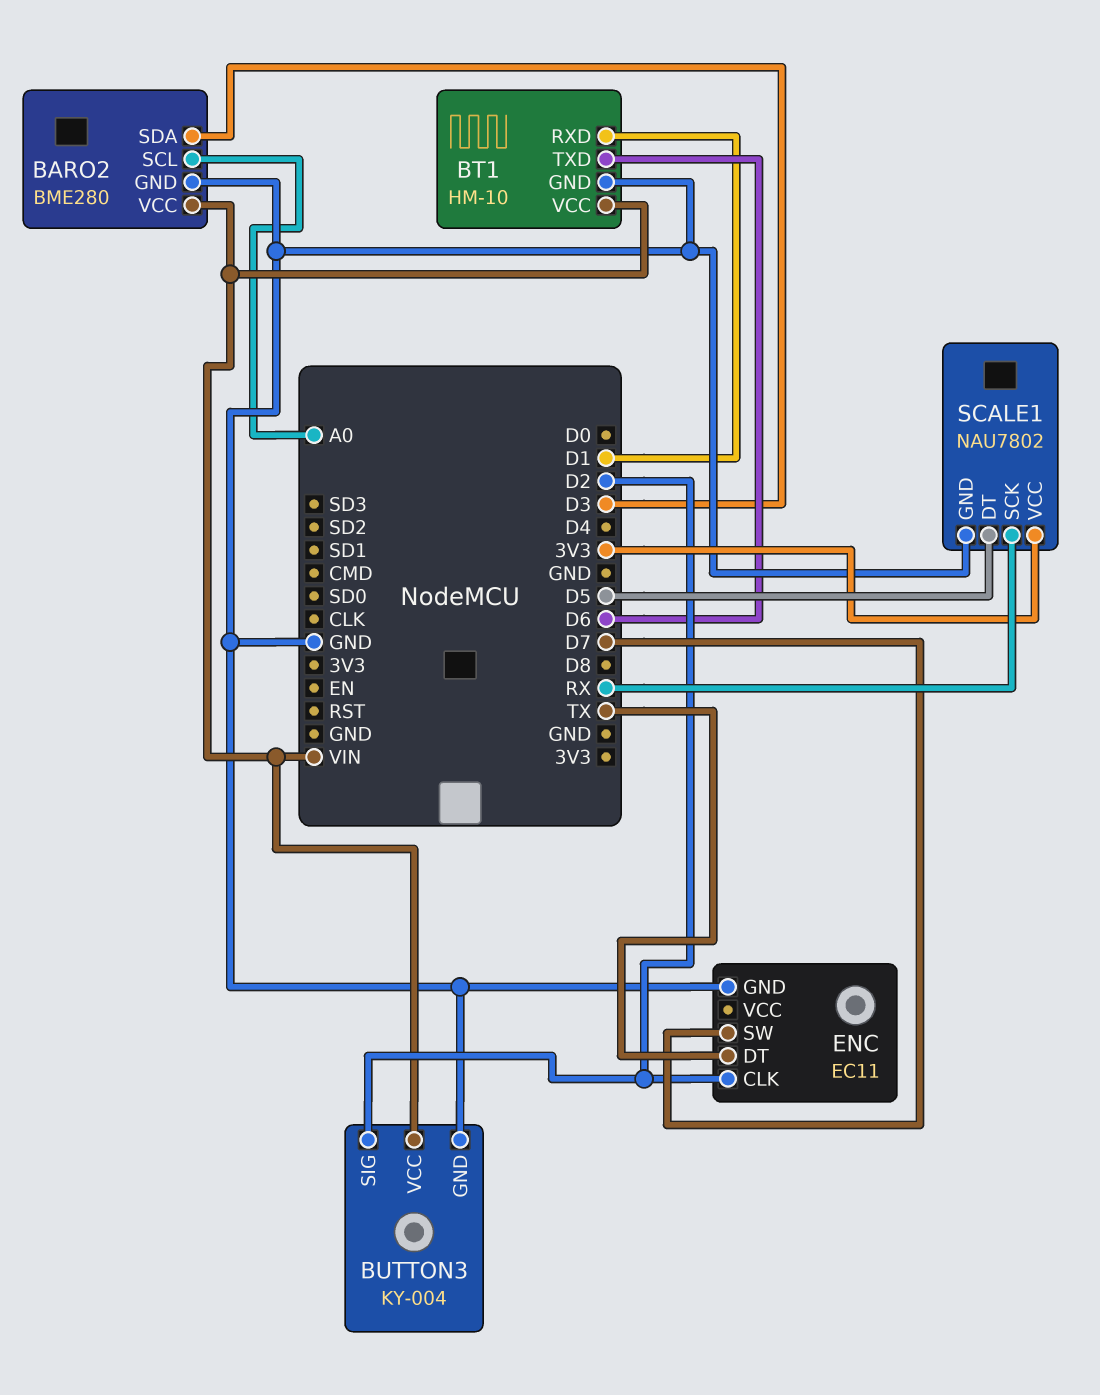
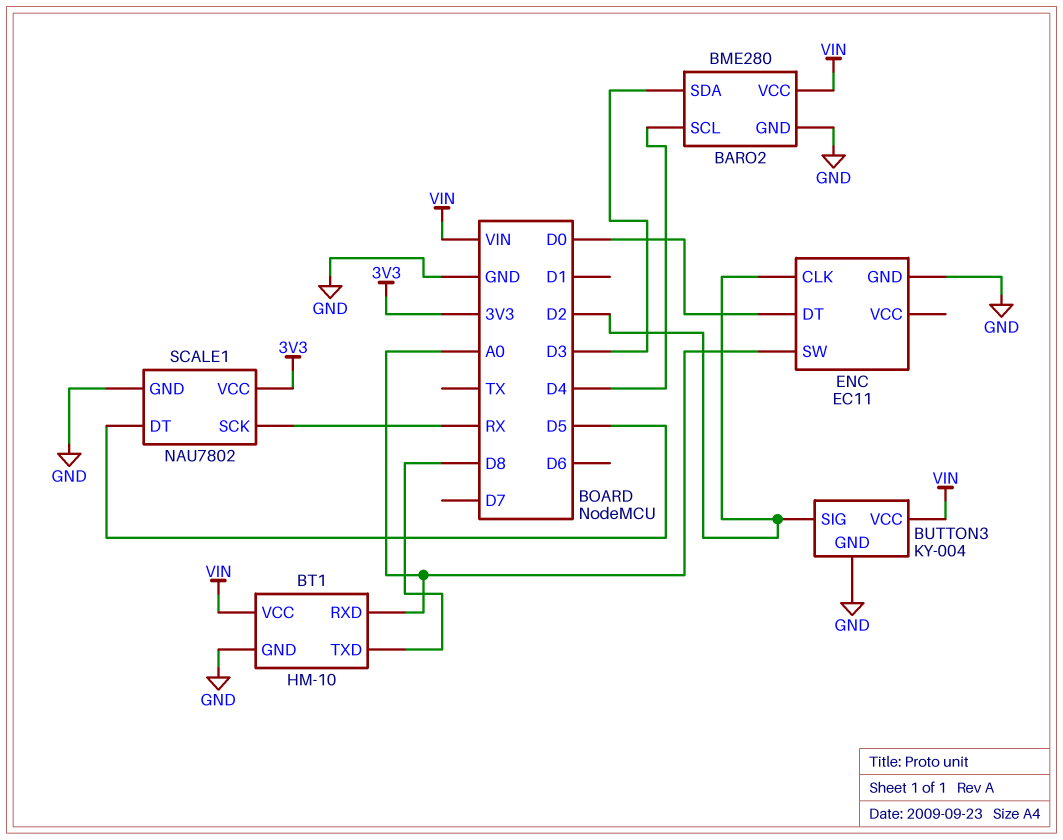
BARO2 pin SCL: A0 -> D4
BT1 pin RXD: D1 -> A0
BT1 pin TXD: D6 -> D8
ENC pin DT: TX -> D0
ENC pin SW: D7 -> A0

